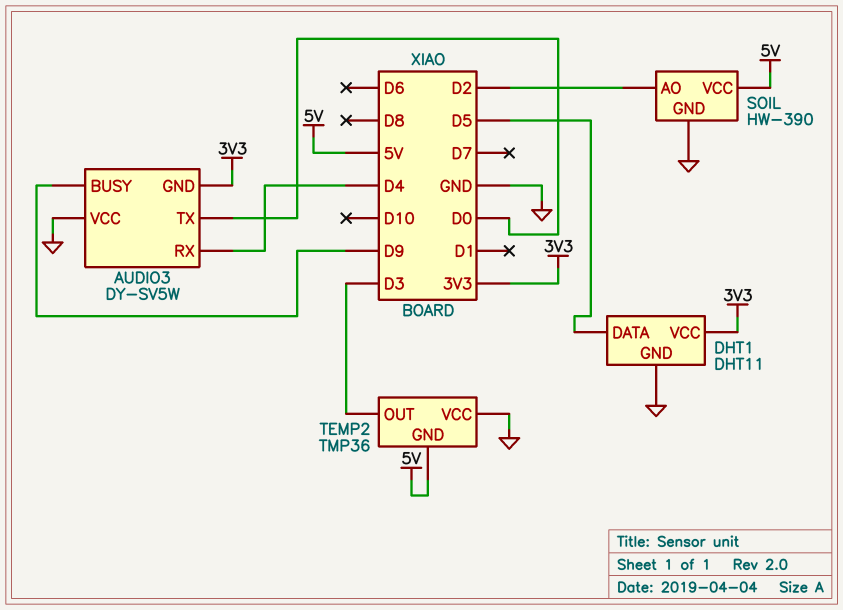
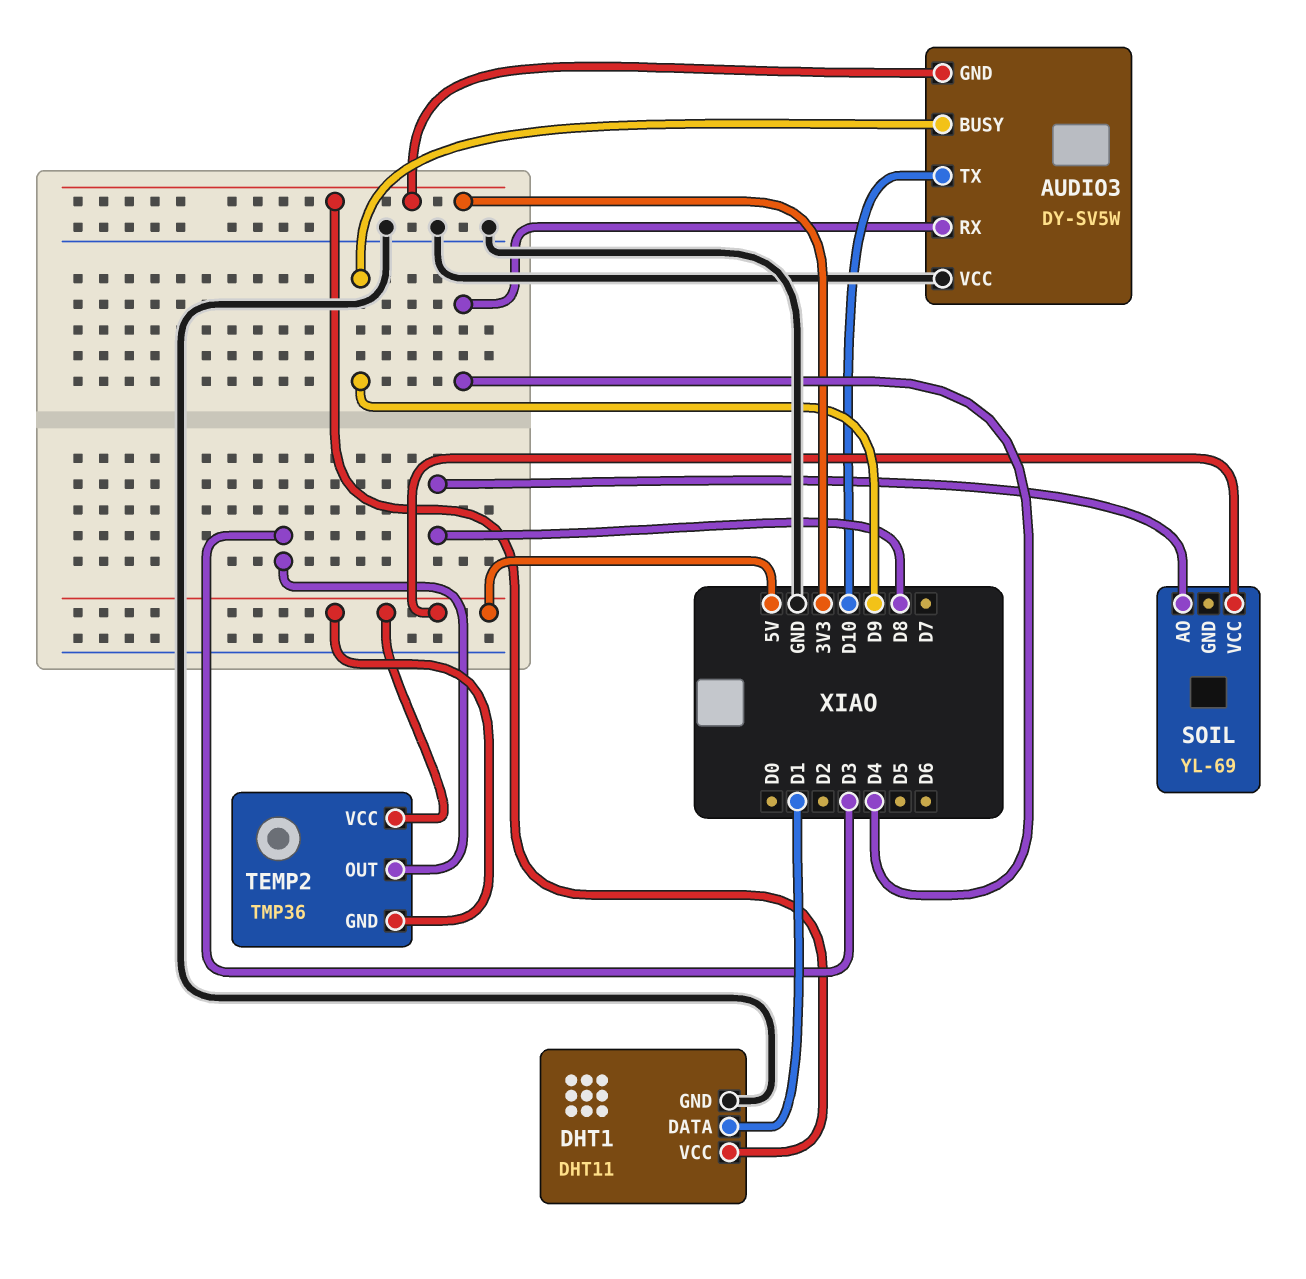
AUDIO3 pin TX: D0 -> D10
DHT1 pin DATA: D5 -> D1
SOIL: HW-390 -> YL-69
SOIL pin AO: D2 -> D8
SOIL pin GND: GND -> none
TEMP2 pin VCC: GND -> 5V

